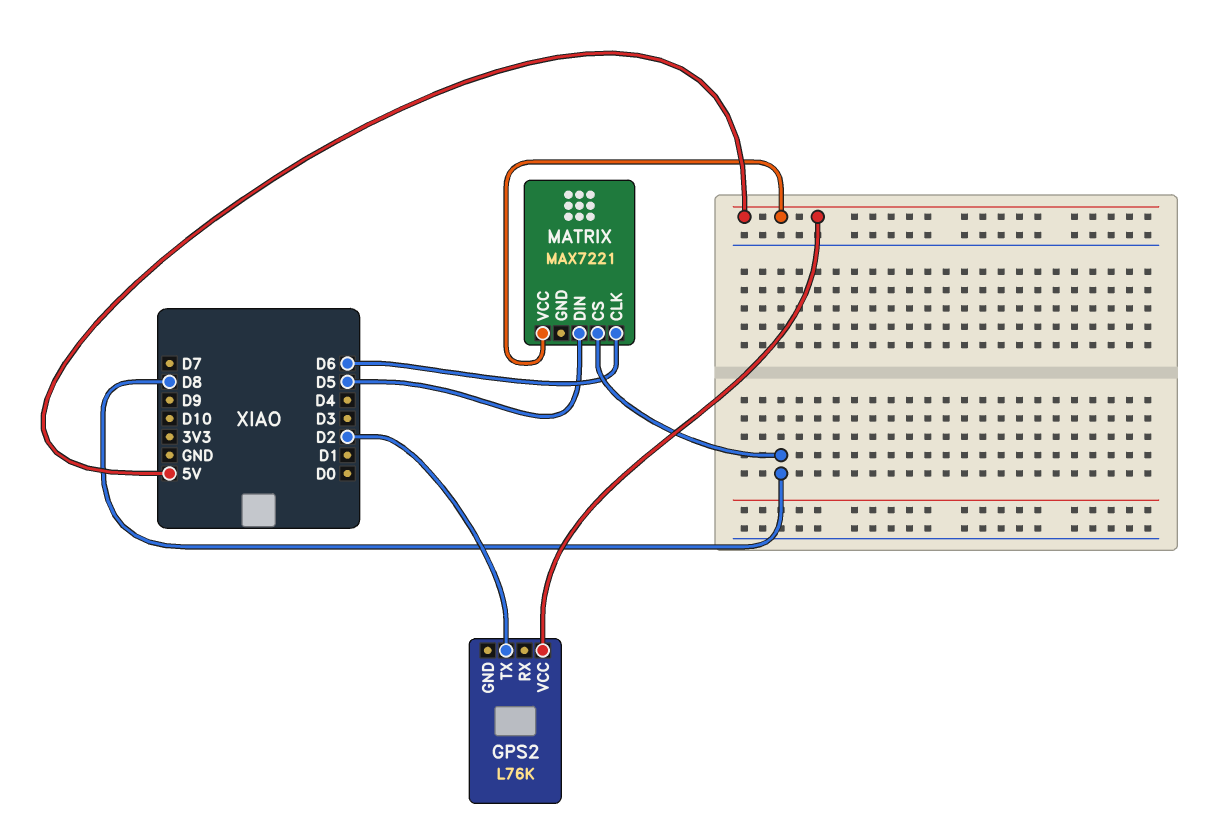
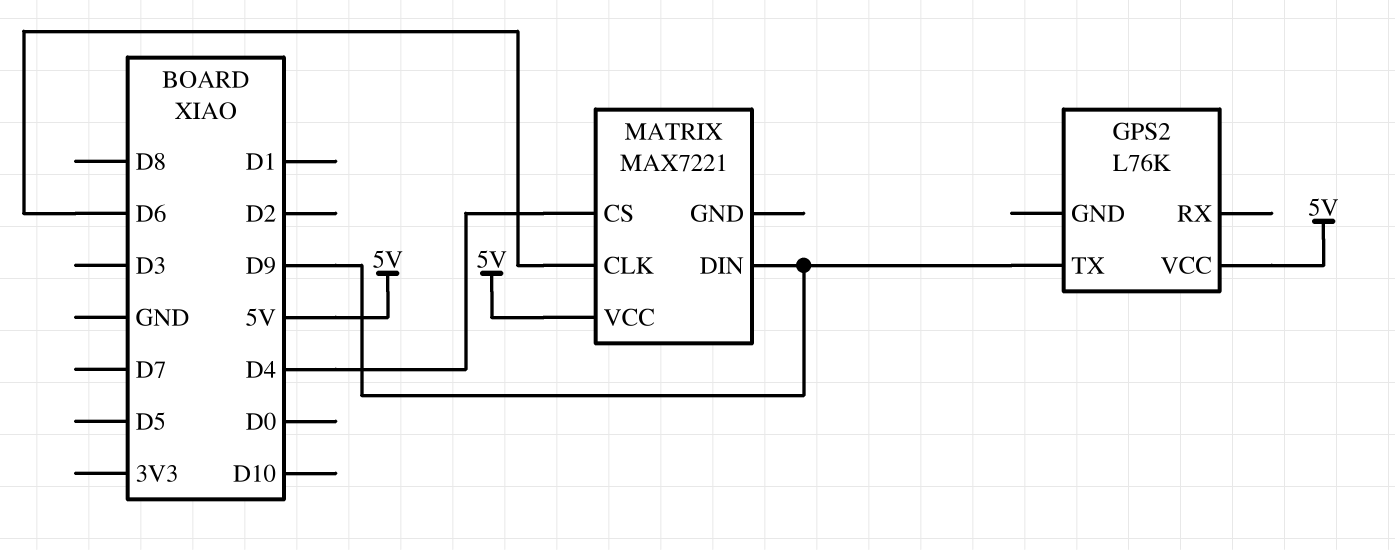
GPS2 pin TX: D2 -> D9
MATRIX pin CS: D8 -> D4
MATRIX pin DIN: D5 -> D9

